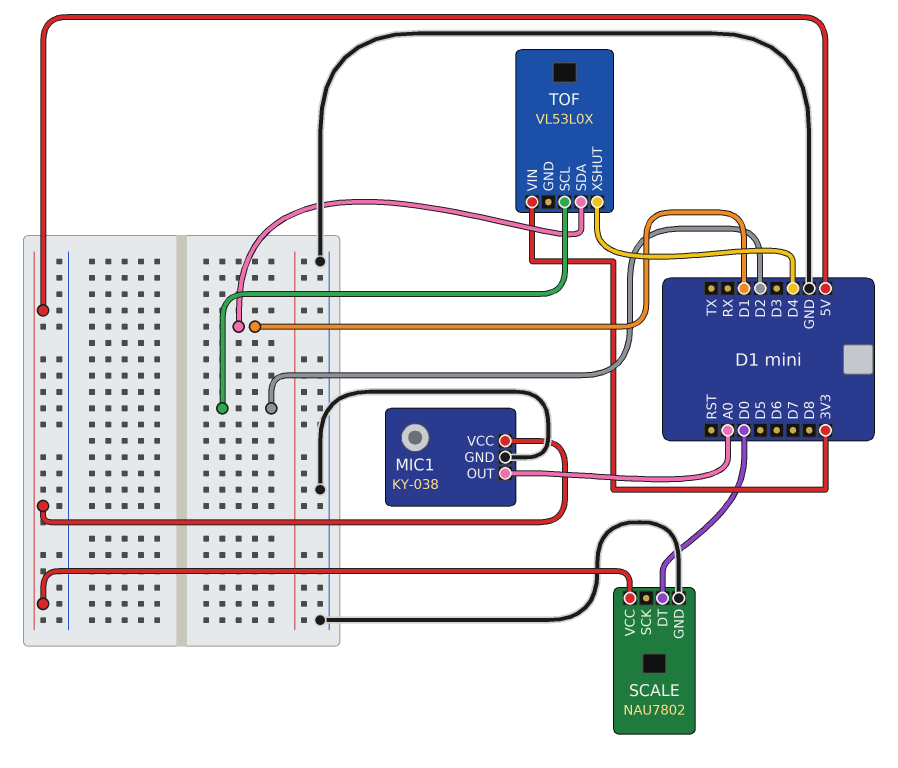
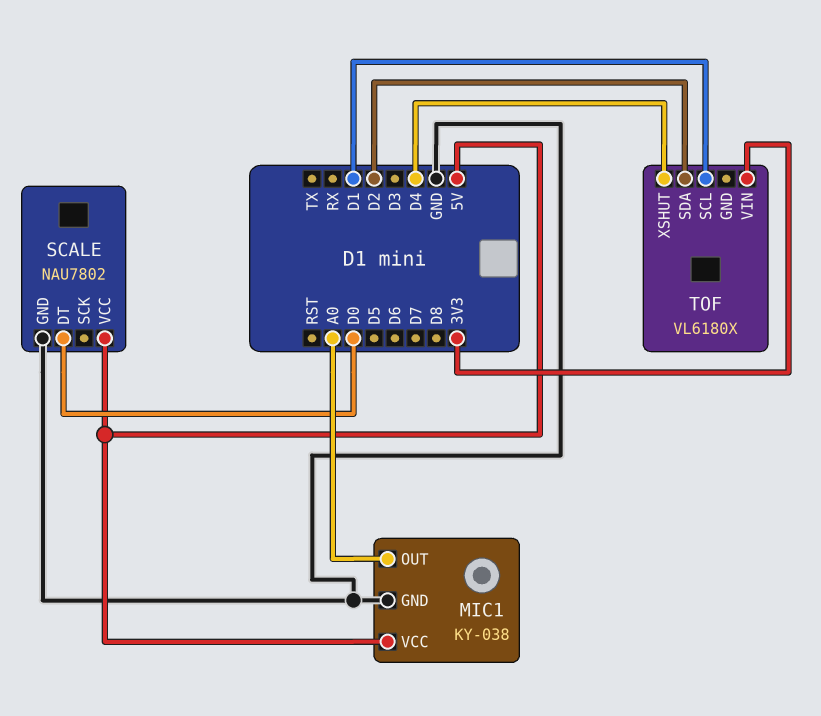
TOF: VL53L0X -> VL6180X
TOF pin SCL: D2 -> D1
TOF pin SDA: D1 -> D2

